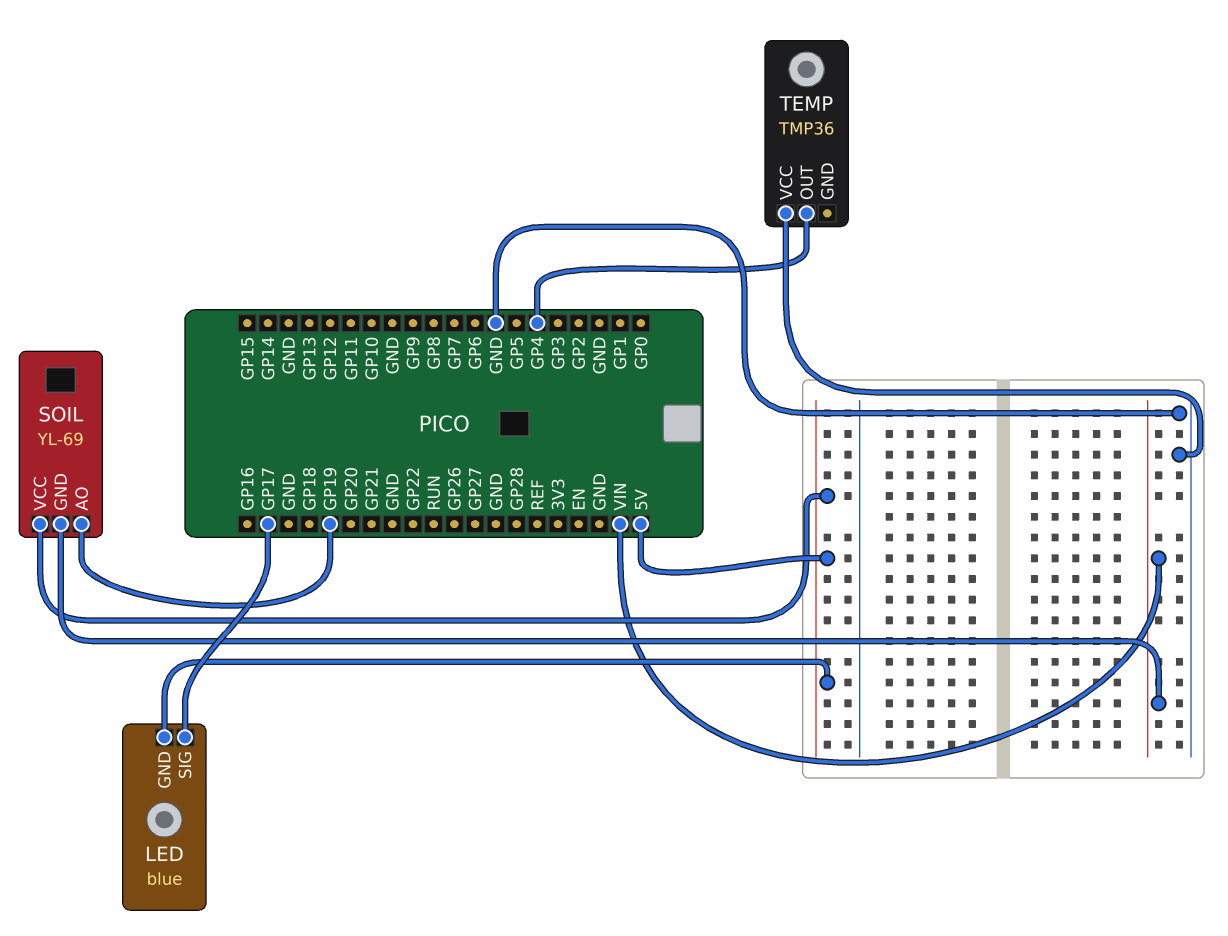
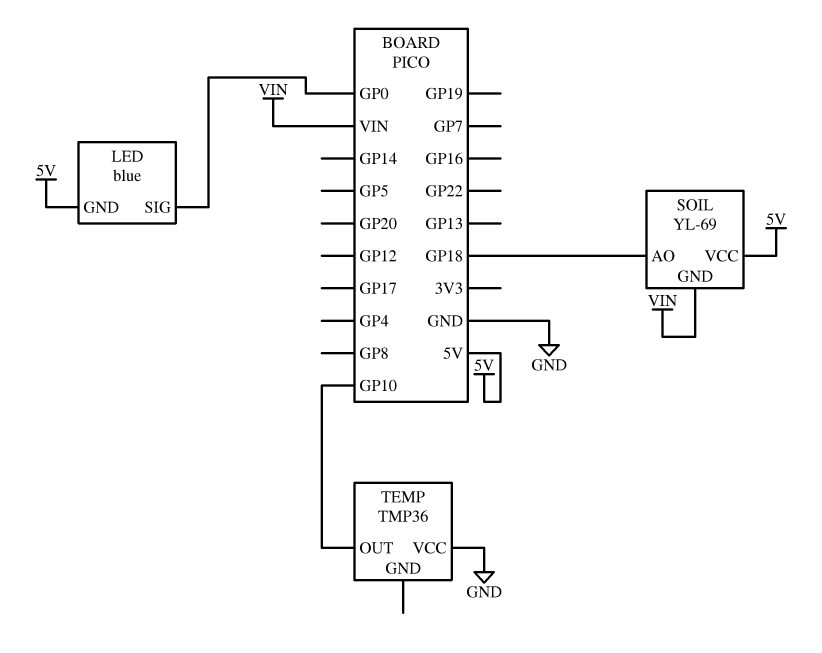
LED pin SIG: GP17 -> GP0
SOIL pin AO: GP19 -> GP18
TEMP pin OUT: GP4 -> GP10

